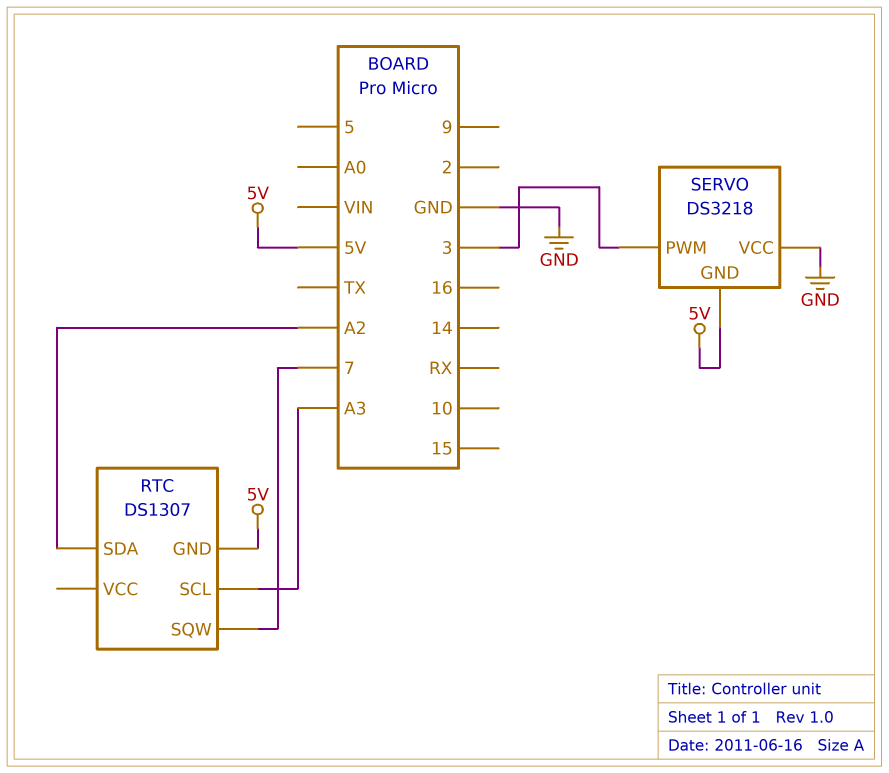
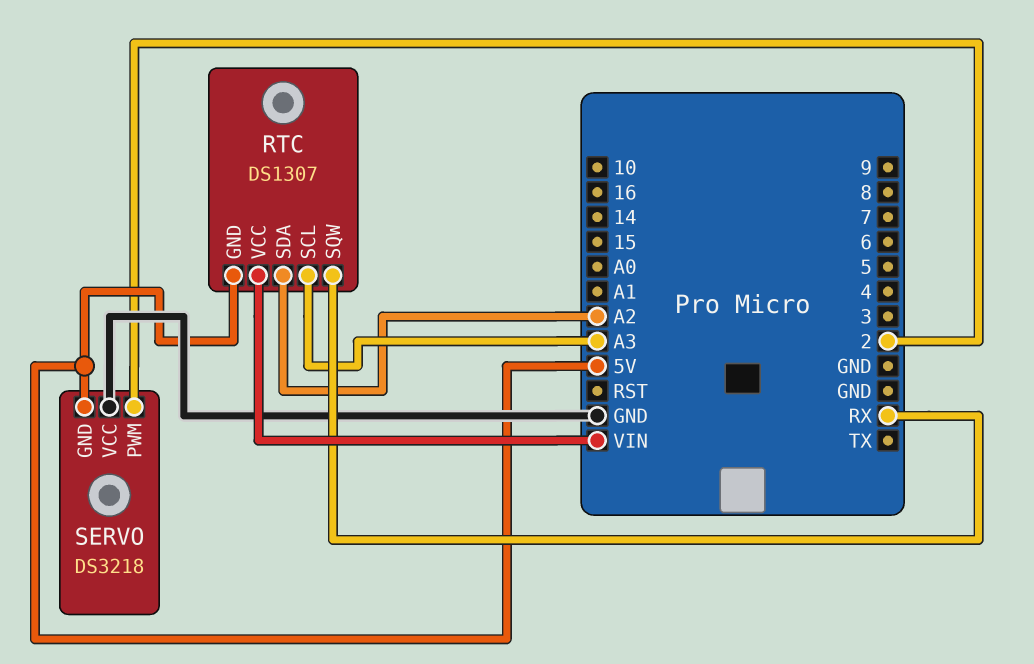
RTC pin SQW: 7 -> RX
RTC pin VCC: none -> VIN
SERVO pin PWM: 3 -> 2

